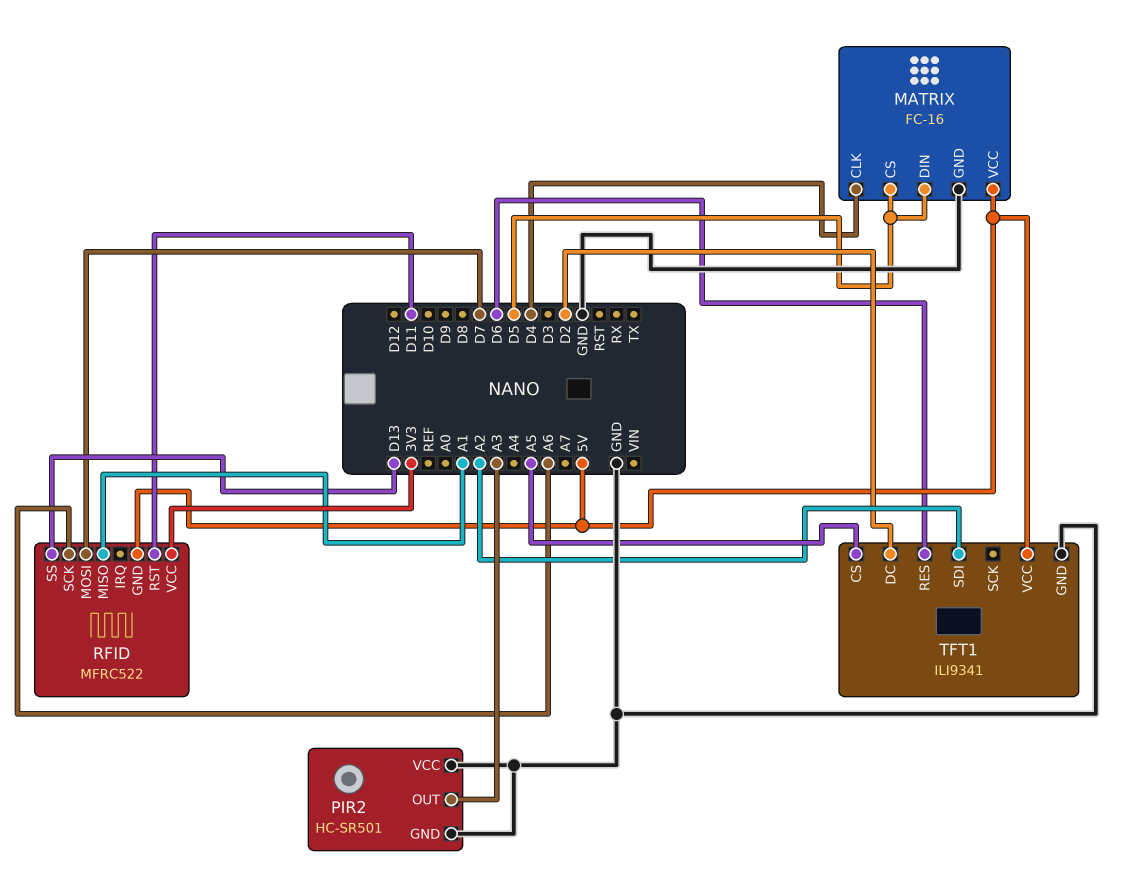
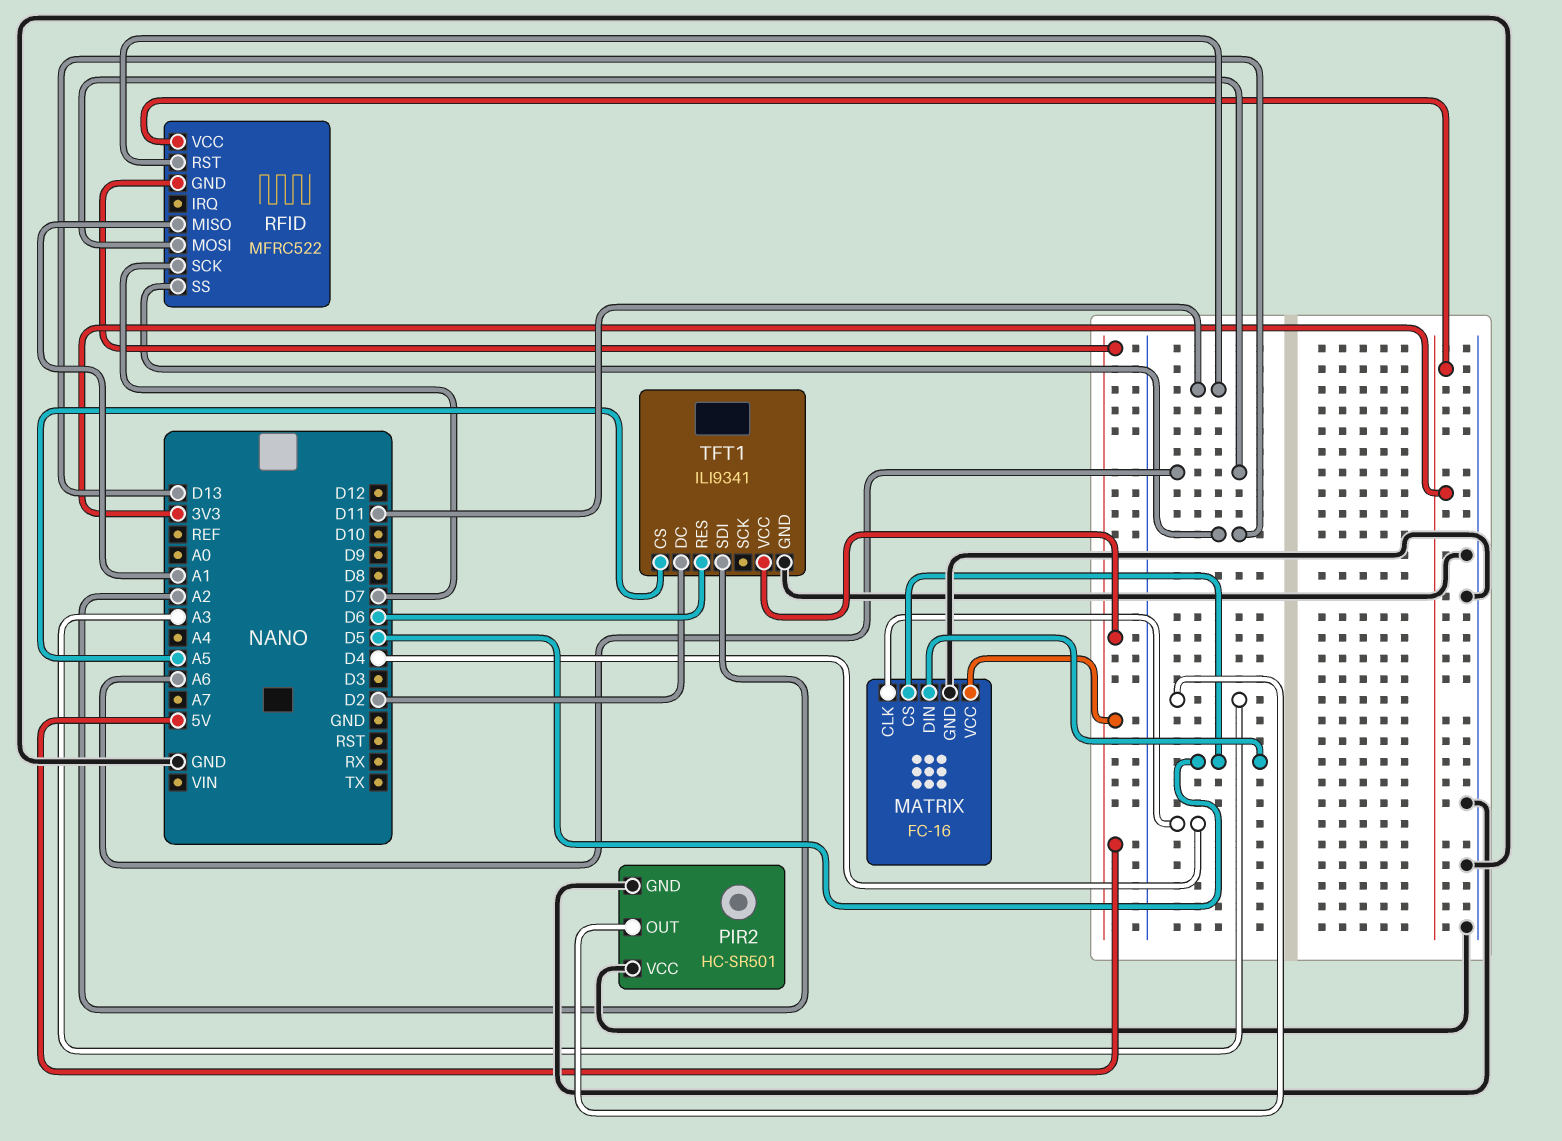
RFID pin MOSI: D7 -> A6
RFID pin SCK: A6 -> D7

